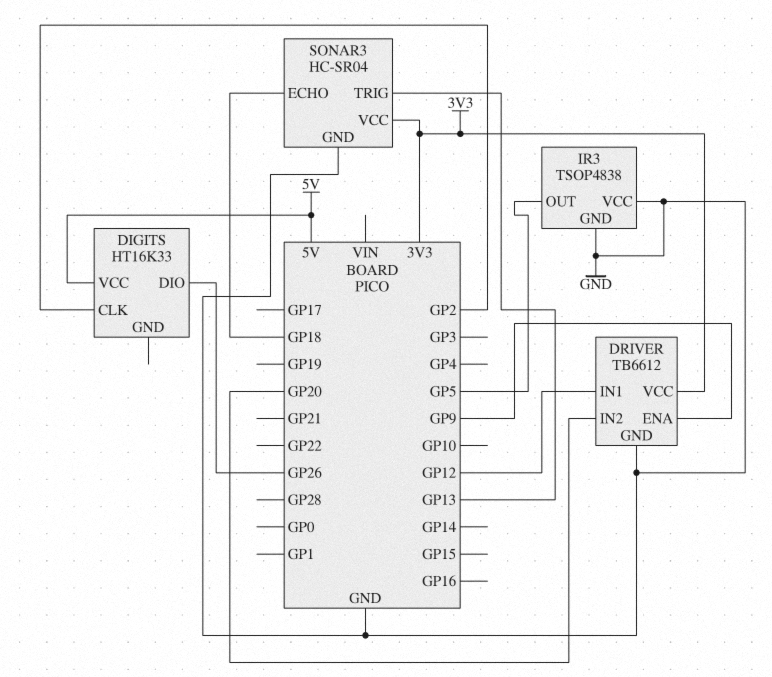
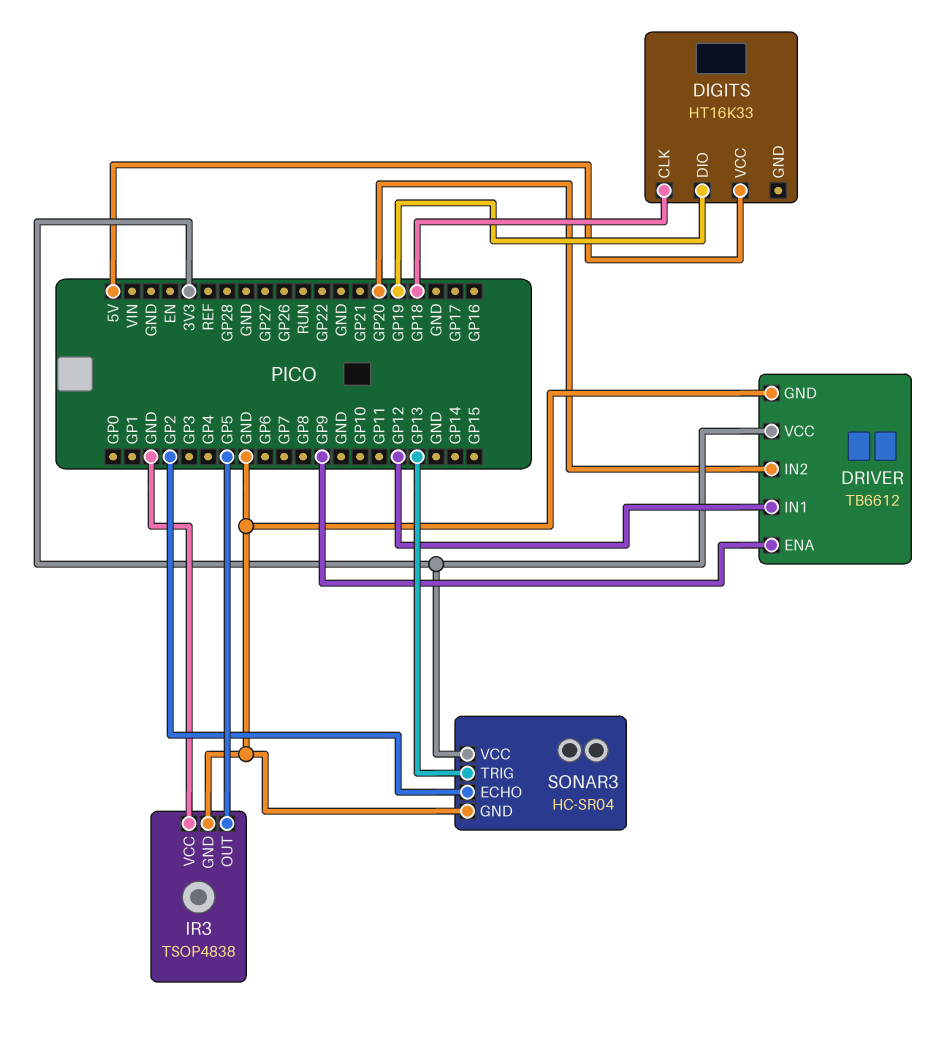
DIGITS pin CLK: GP2 -> GP18
DIGITS pin DIO: GP26 -> GP19
SONAR3 pin ECHO: GP18 -> GP2

